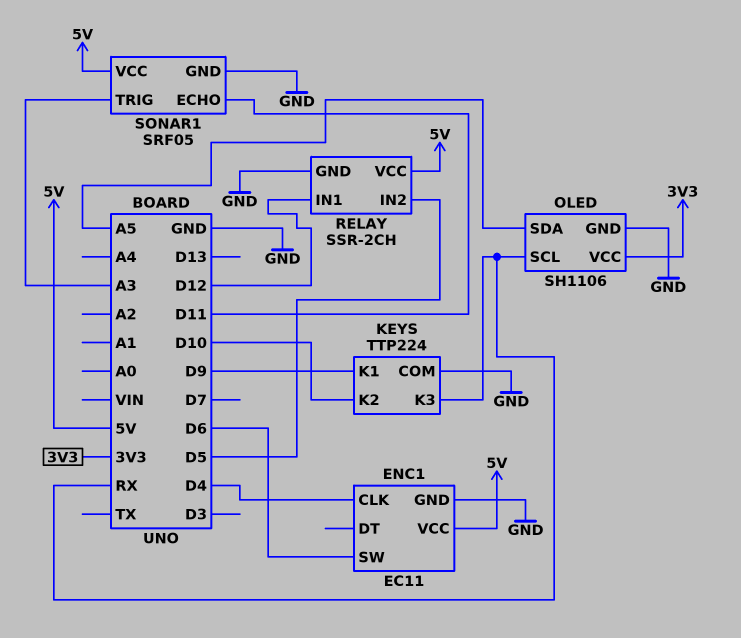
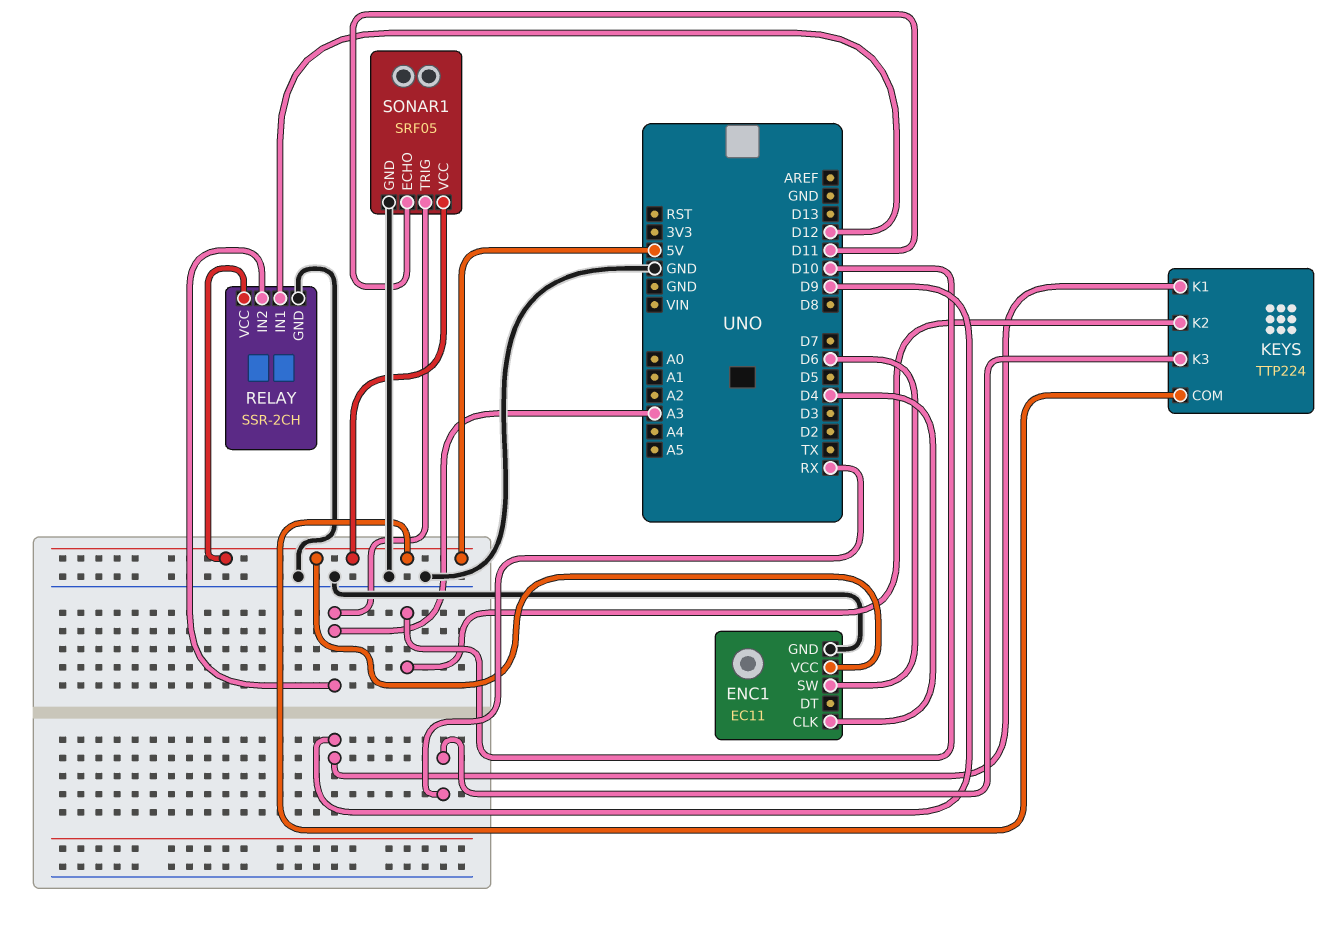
KEYS pin COM: GND -> 5V
OLED: SH1106 -> none
OLED pin GND: GND -> none
OLED pin SCL: RX -> none
OLED pin SDA: A5 -> none
OLED pin VCC: 3V3 -> none
RELAY pin IN2: D5 -> A3

